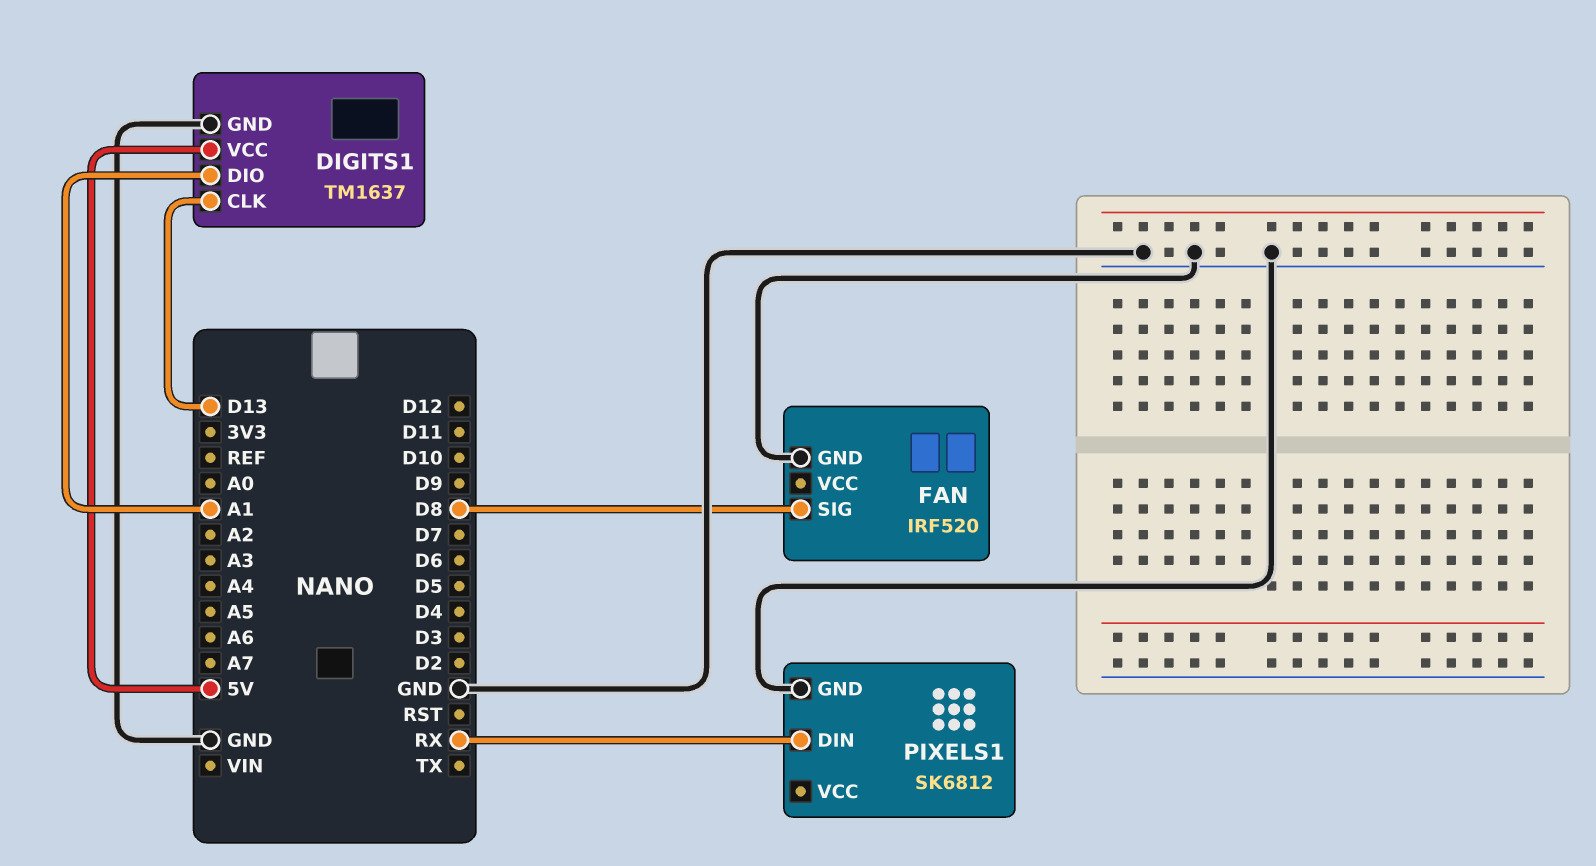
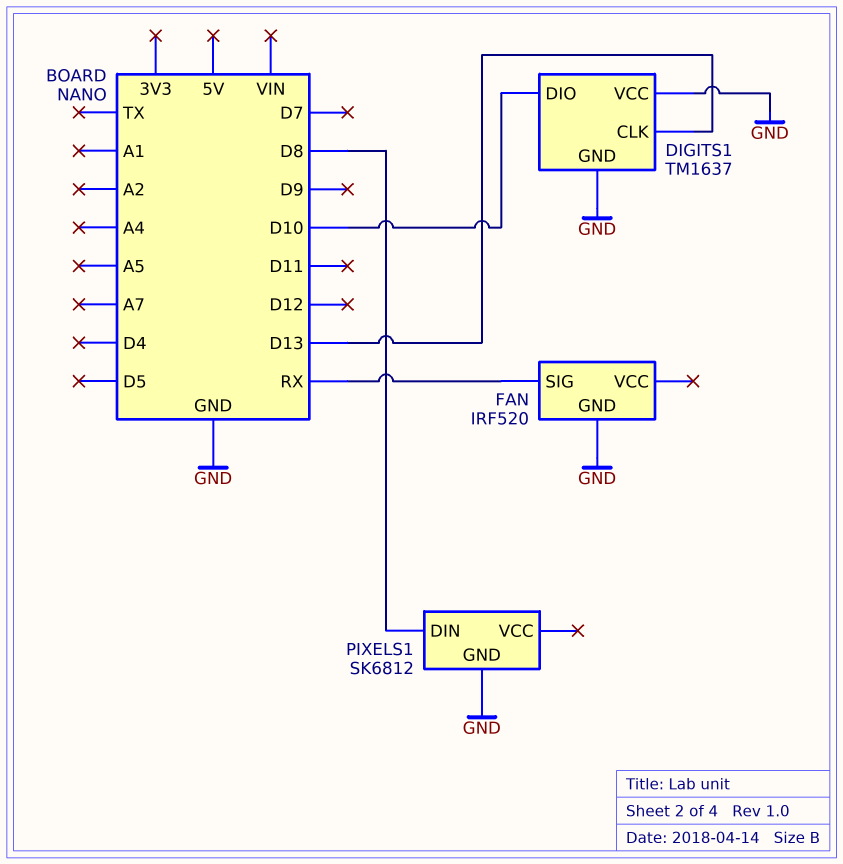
DIGITS1 pin DIO: A1 -> D10
DIGITS1 pin VCC: 5V -> GND
FAN pin SIG: D8 -> RX
PIXELS1 pin DIN: RX -> D8

